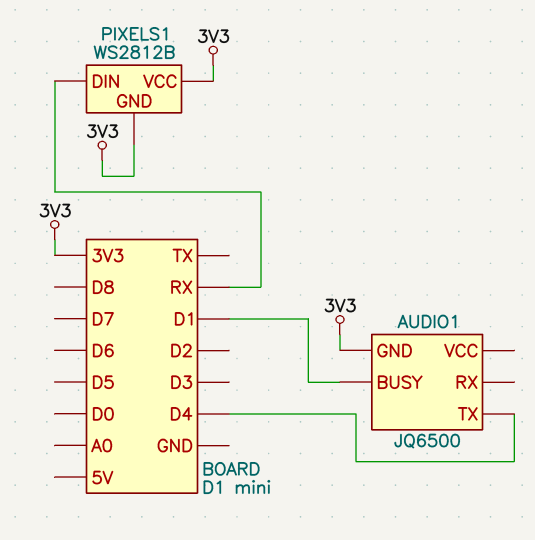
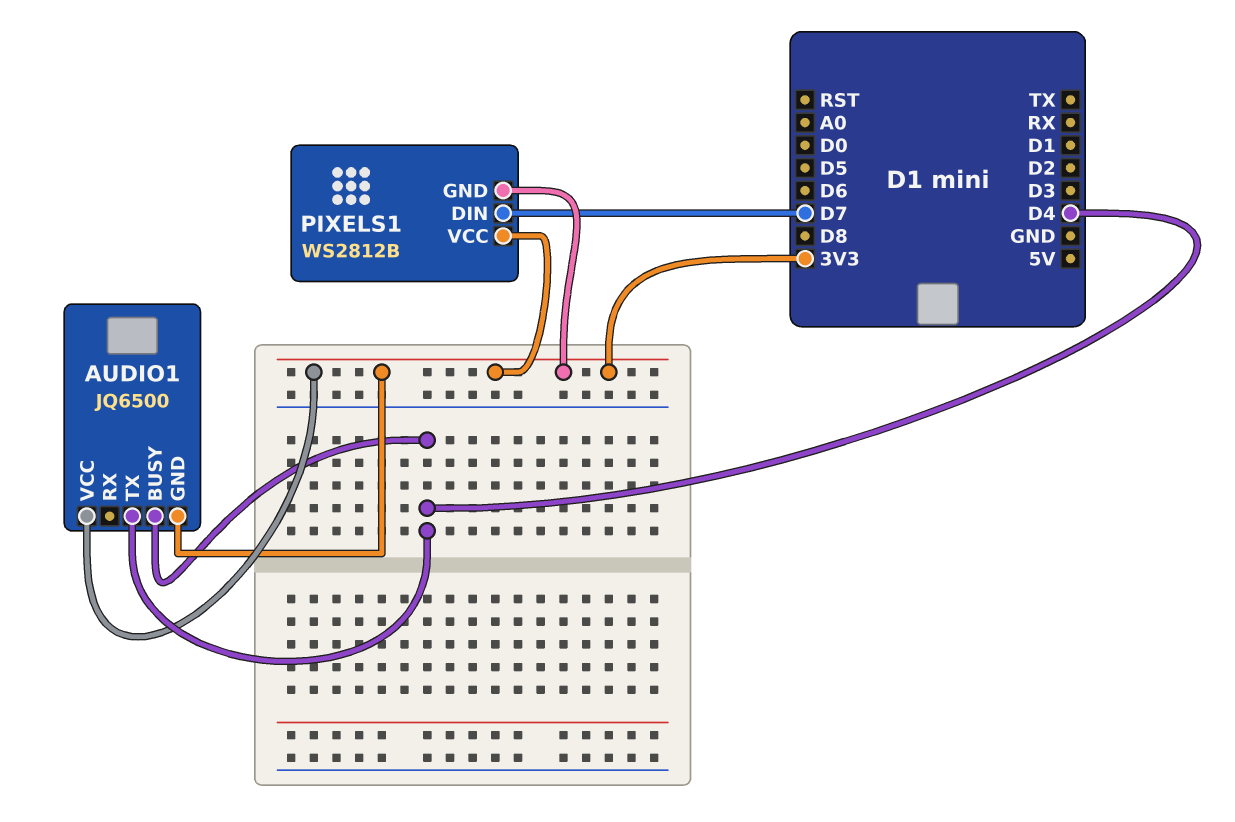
AUDIO1 pin BUSY: D1 -> D4
AUDIO1 pin VCC: none -> 3V3
PIXELS1 pin DIN: RX -> D7

